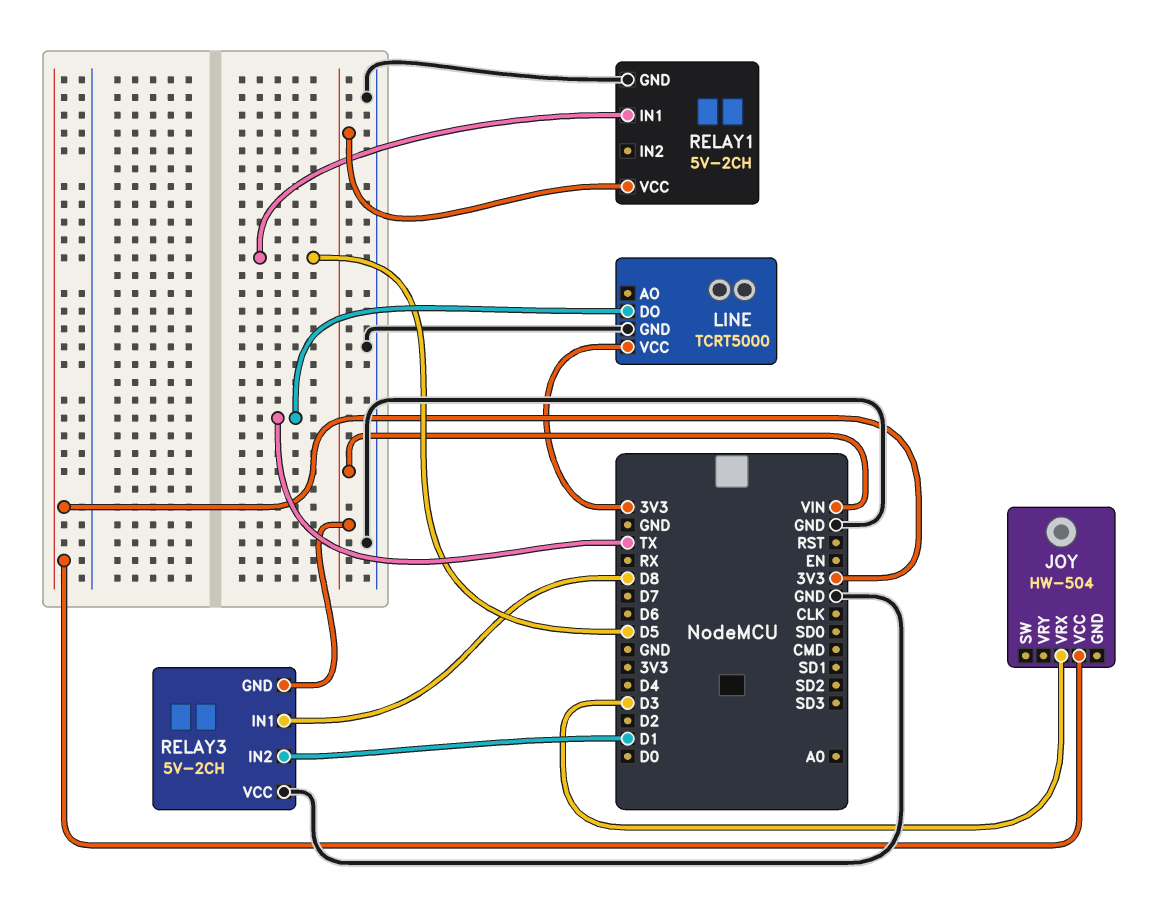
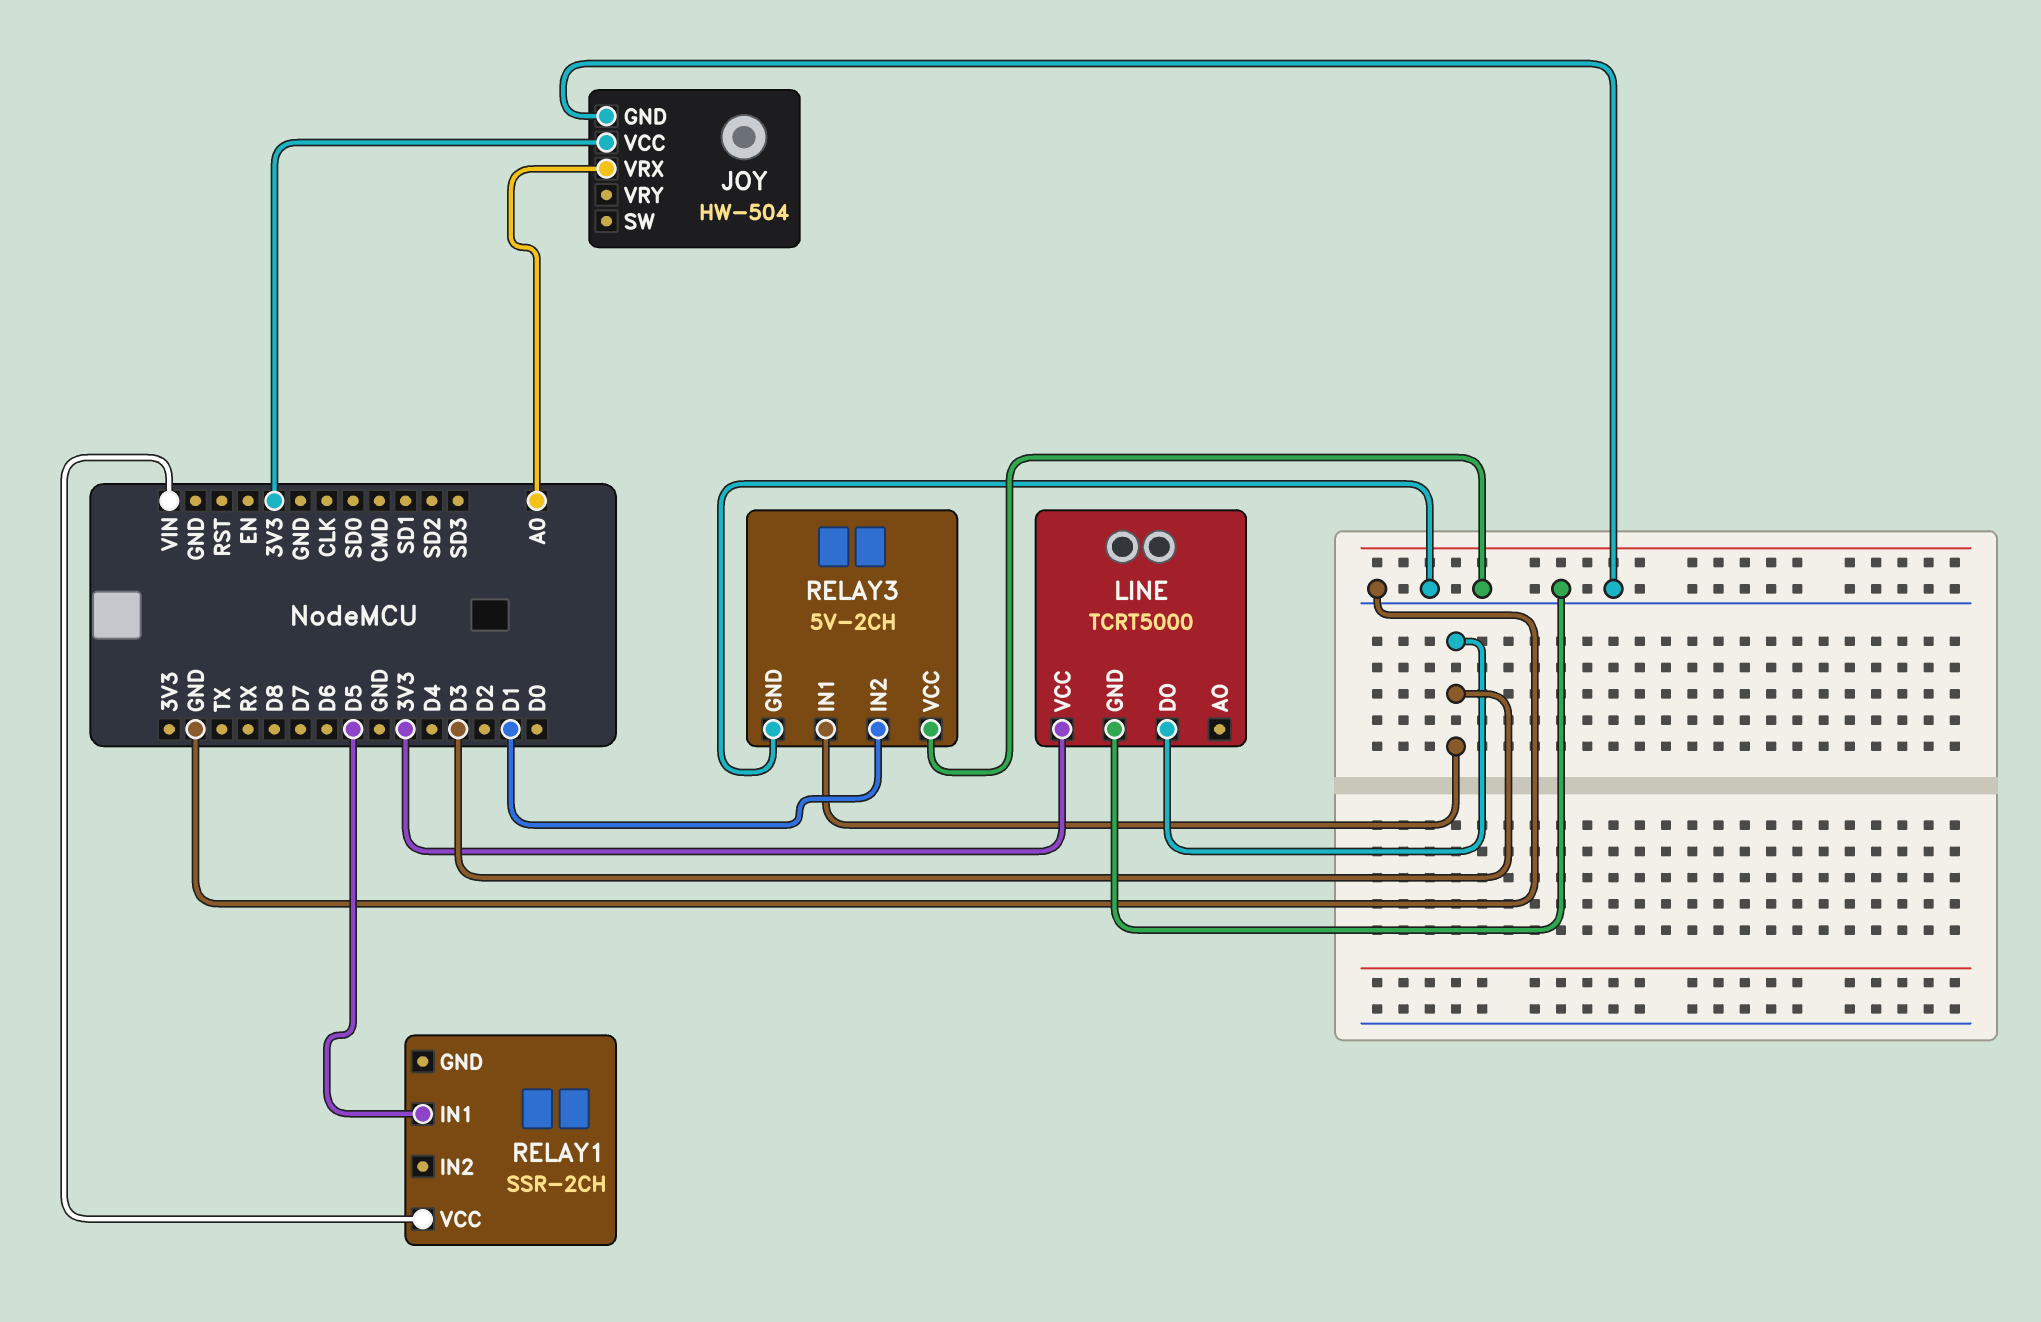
JOY pin GND: none -> GND
JOY pin VRX: D3 -> A0
LINE pin DO: TX -> D3
RELAY1: 5V-2CH -> SSR-2CH
RELAY1 pin GND: GND -> none
RELAY3 pin GND: VIN -> GND
RELAY3 pin IN1: D8 -> D3

